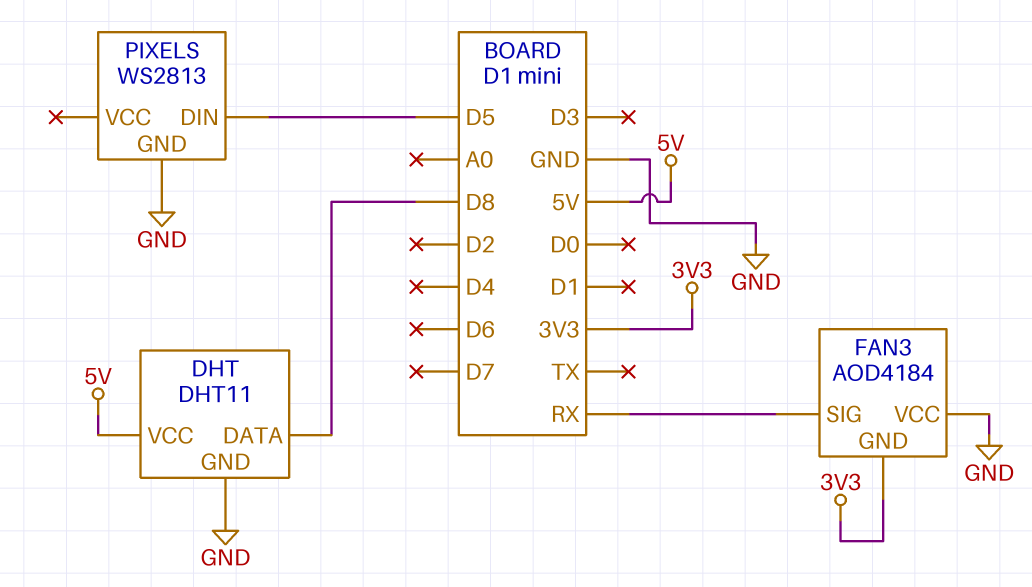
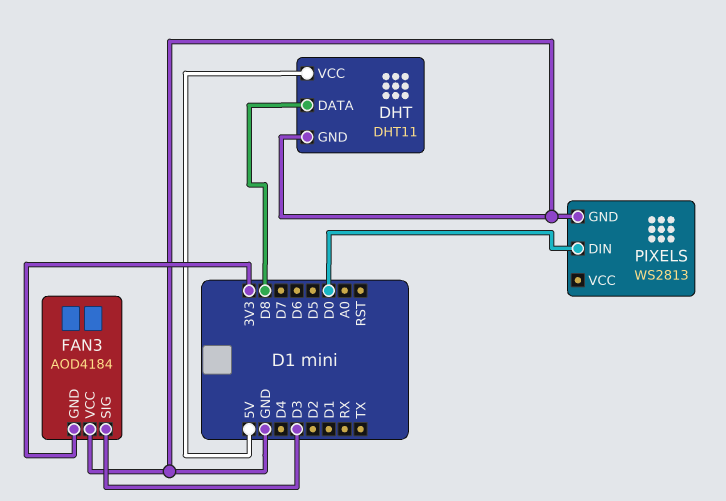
FAN3 pin SIG: RX -> D3
PIXELS pin DIN: D5 -> D0

